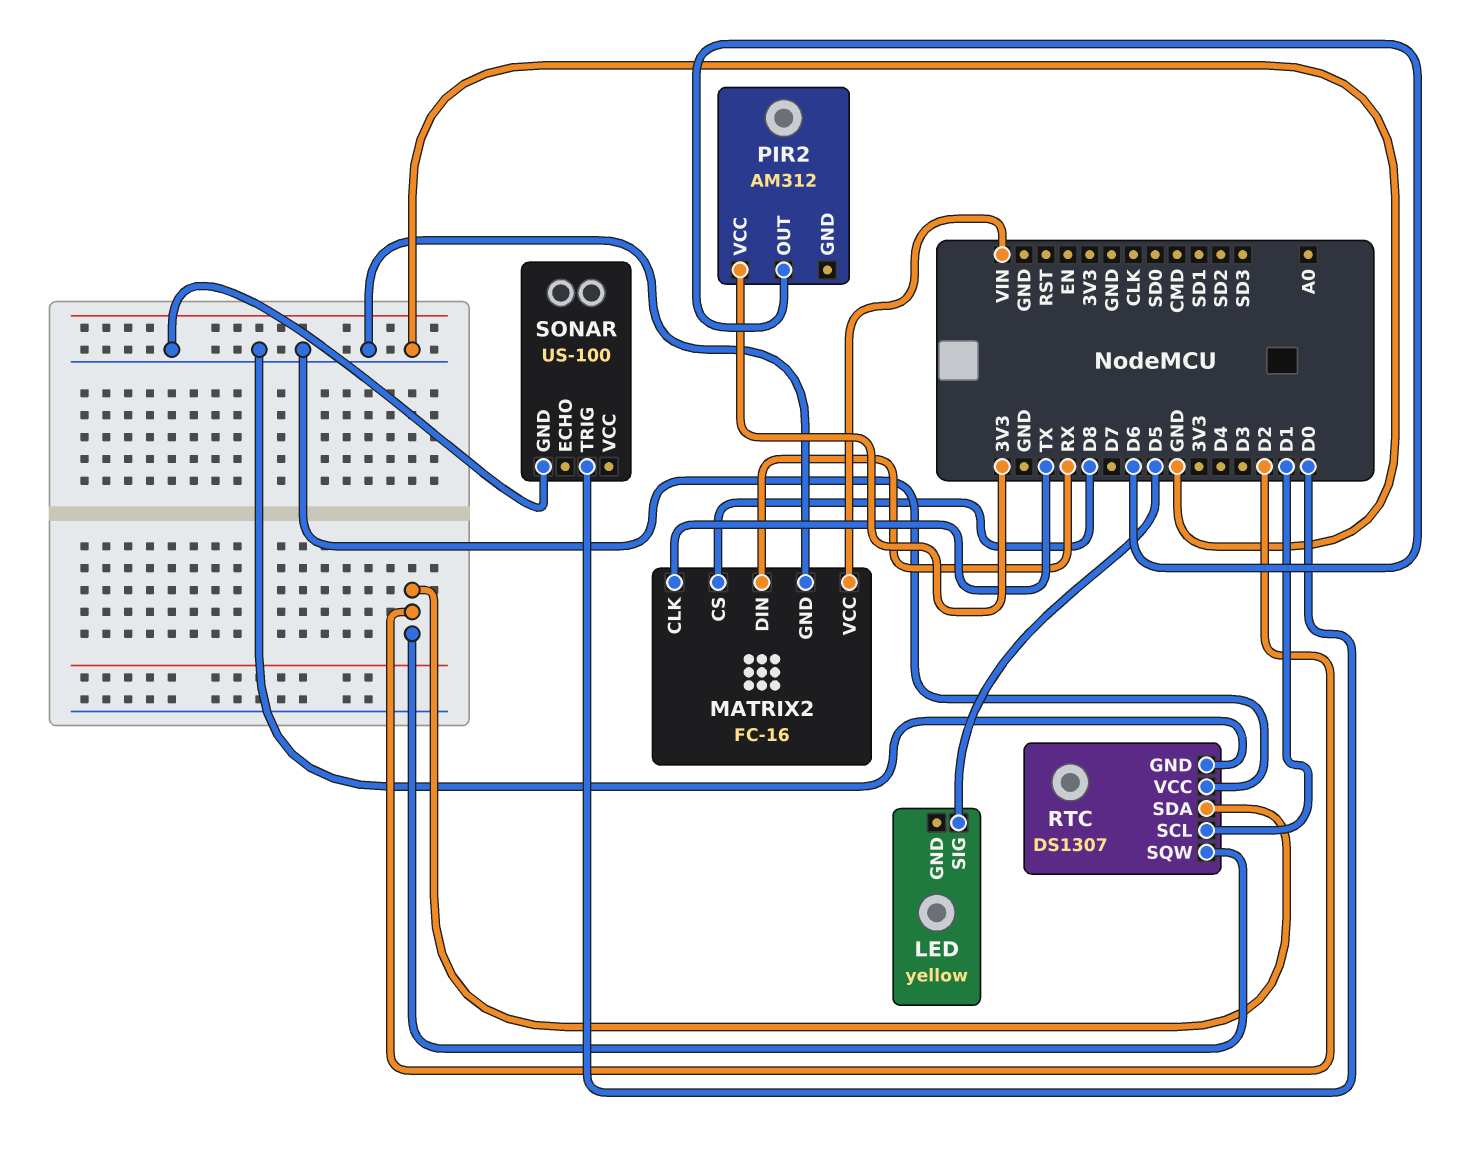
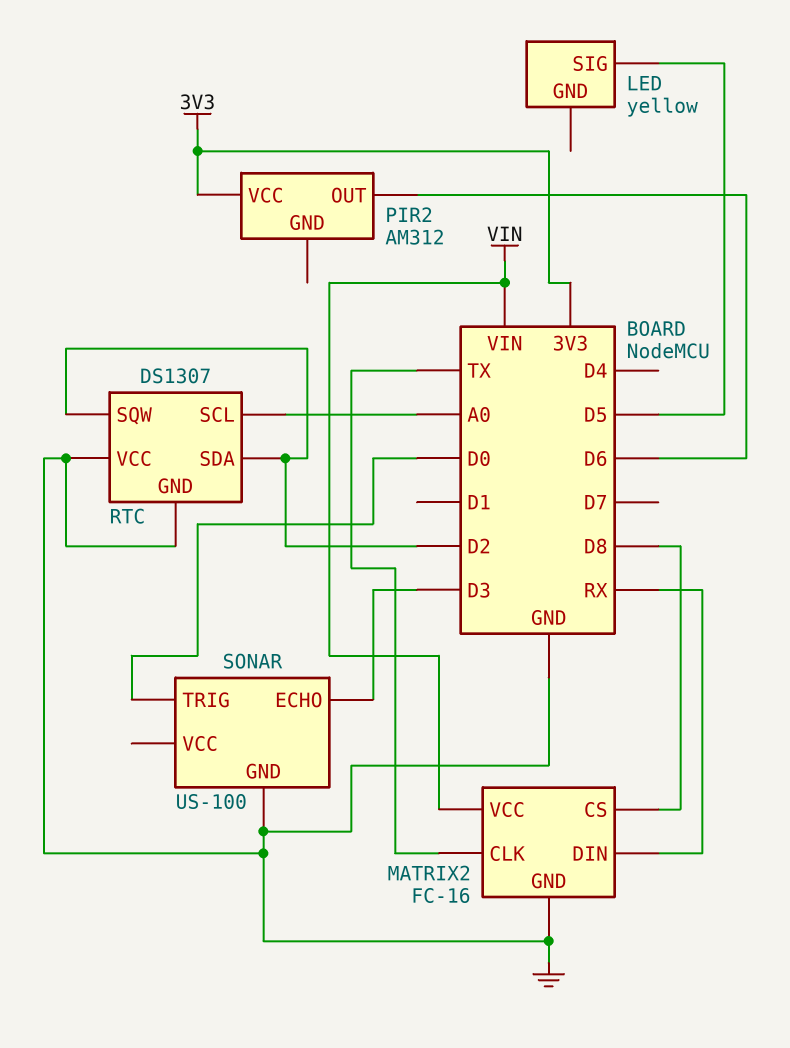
RTC pin SCL: D1 -> A0
SONAR pin ECHO: none -> D3

